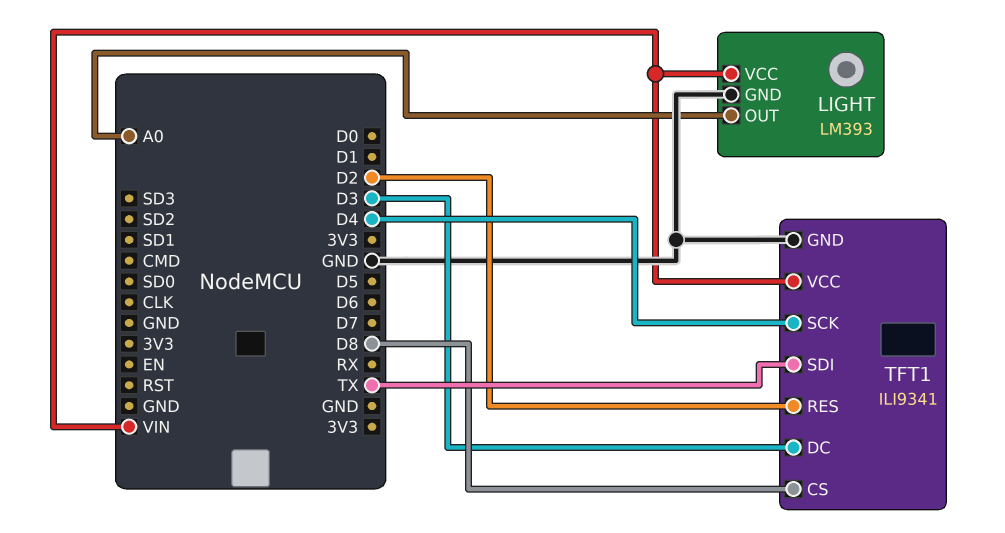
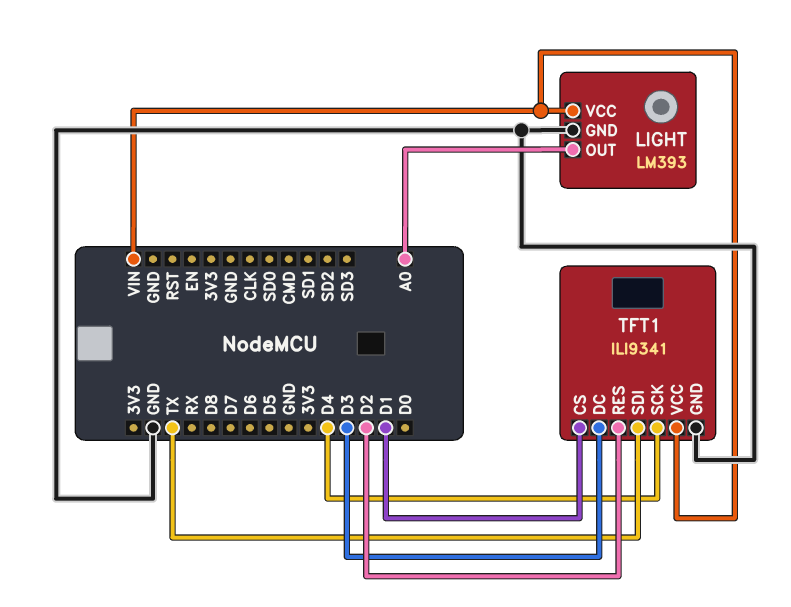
TFT1 pin CS: D8 -> D1

